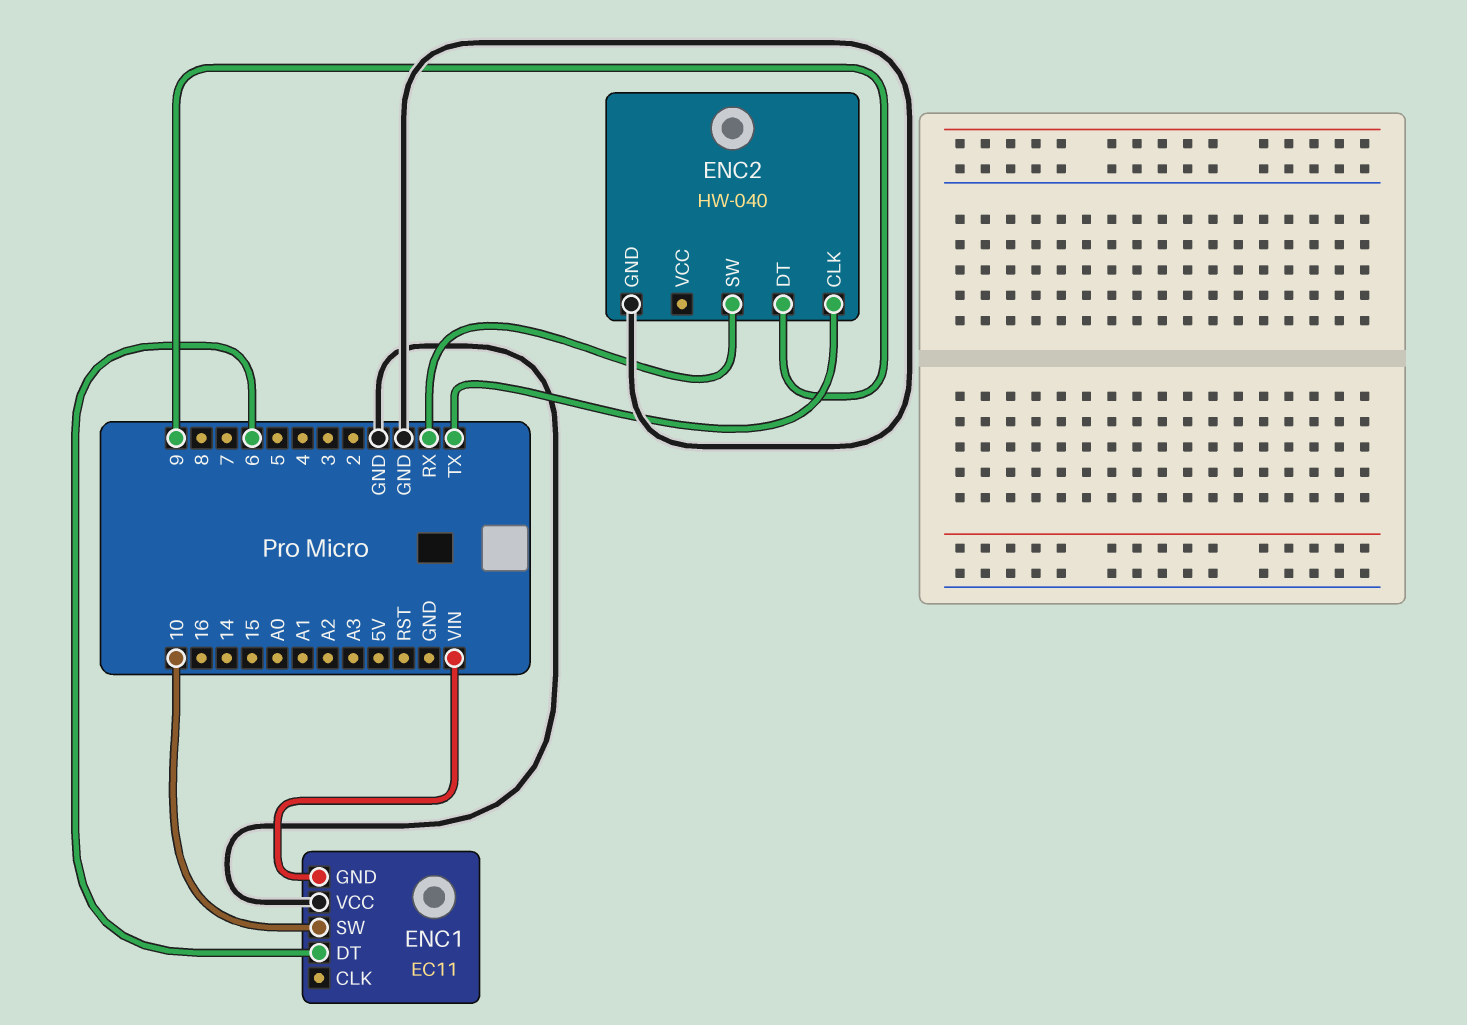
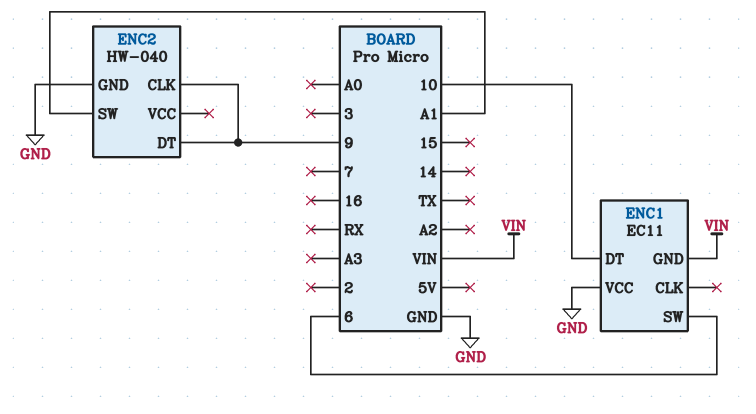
ENC1 pin DT: 6 -> 10
ENC1 pin SW: 10 -> 6
ENC2 pin CLK: TX -> 9
ENC2 pin SW: RX -> A1

